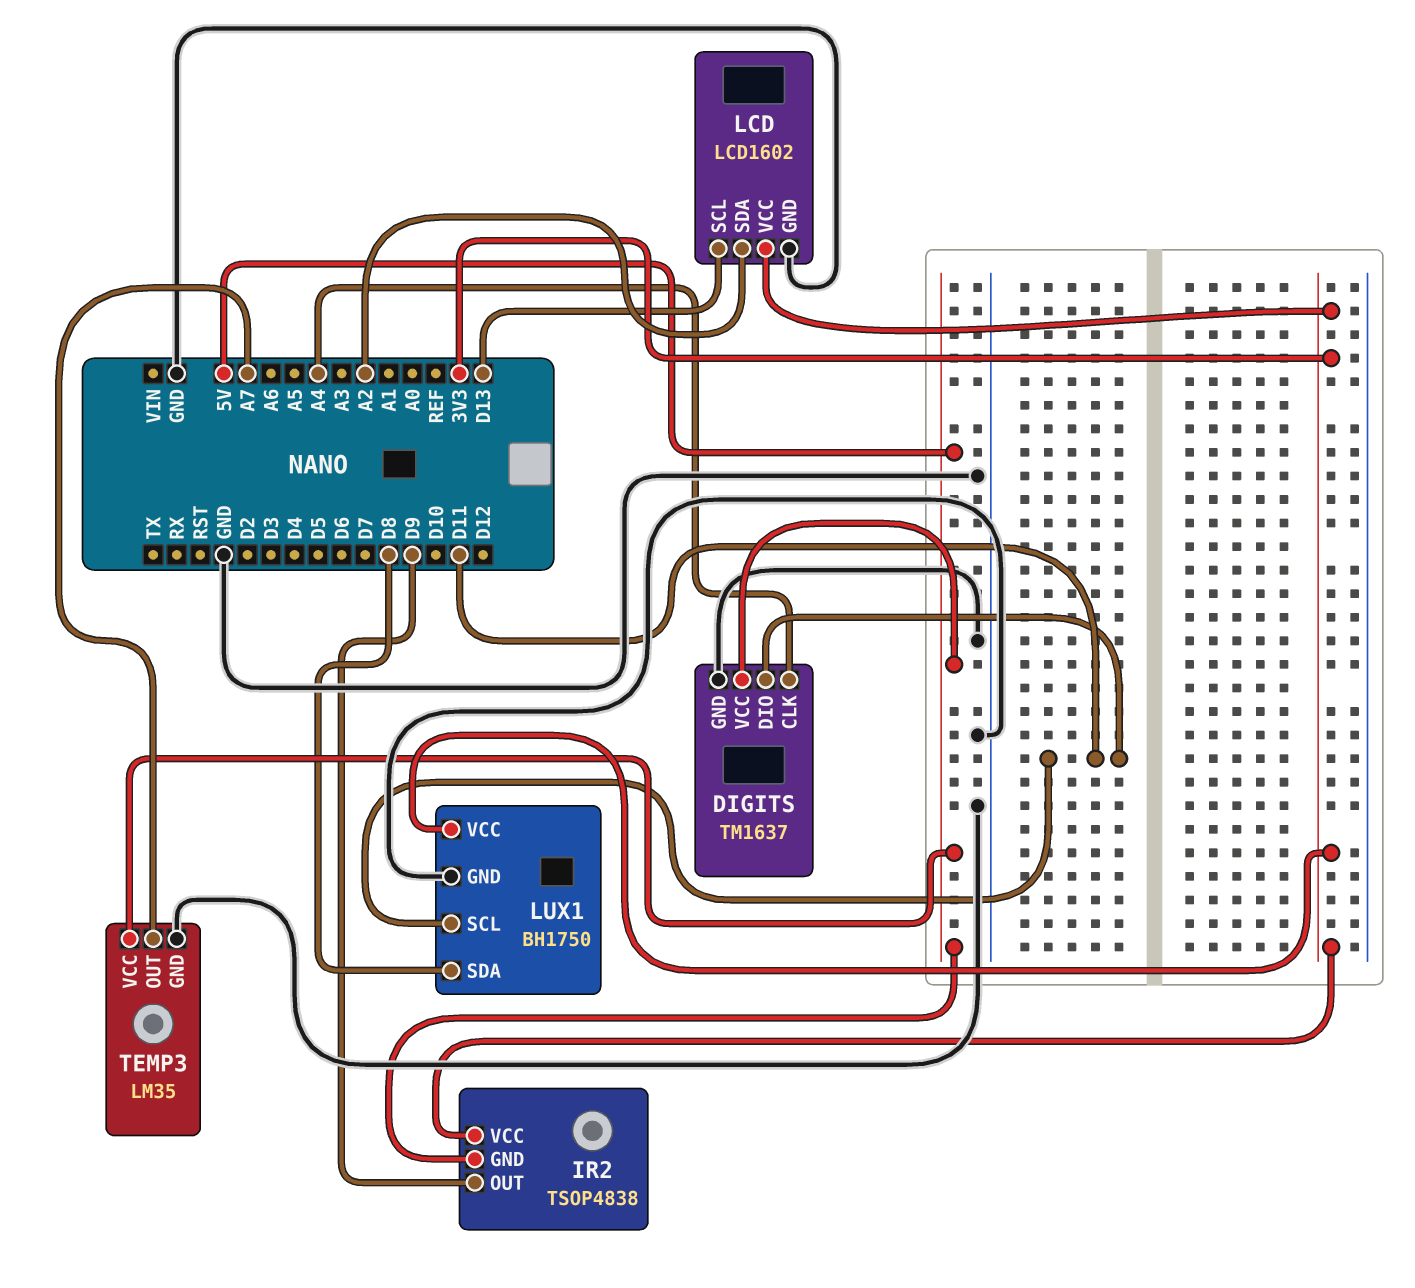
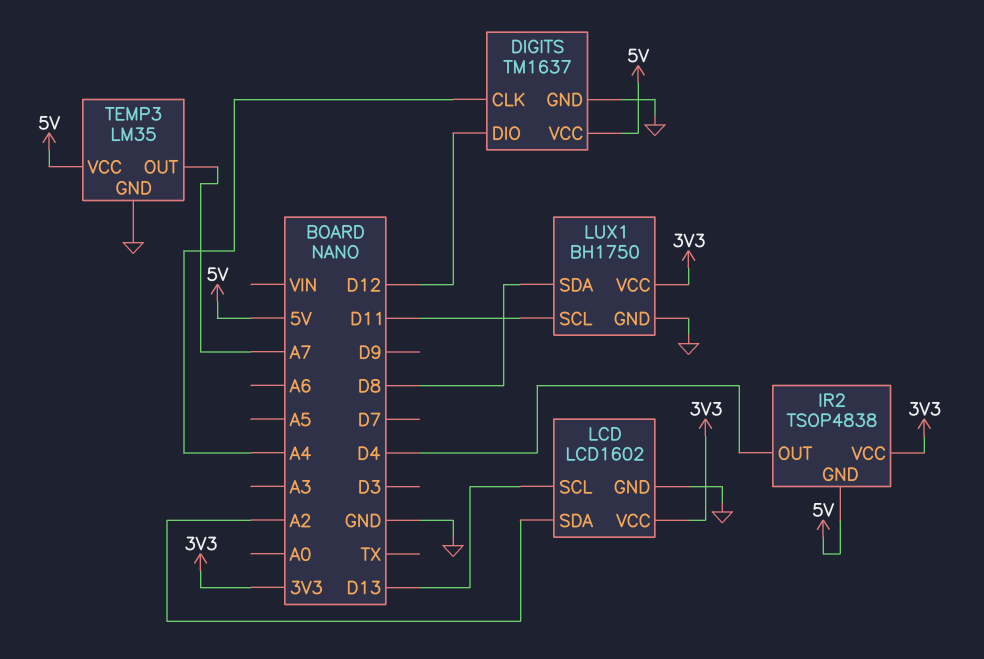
DIGITS pin DIO: D11 -> D12
IR2 pin OUT: D9 -> D4

